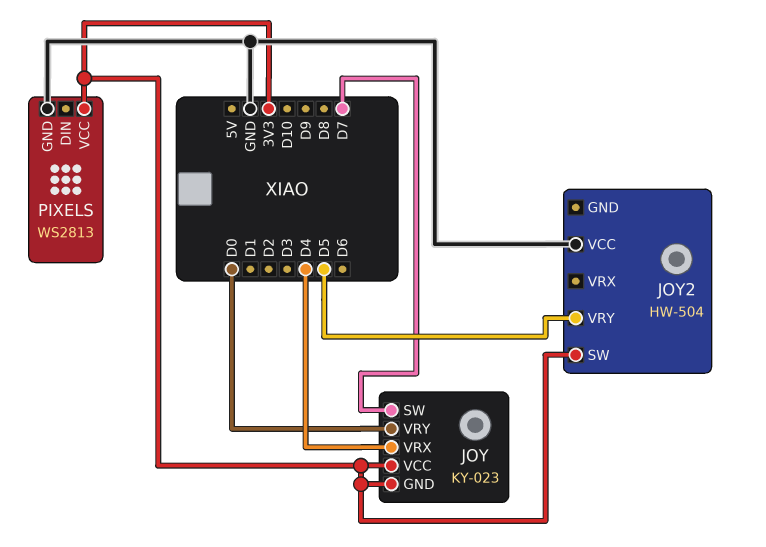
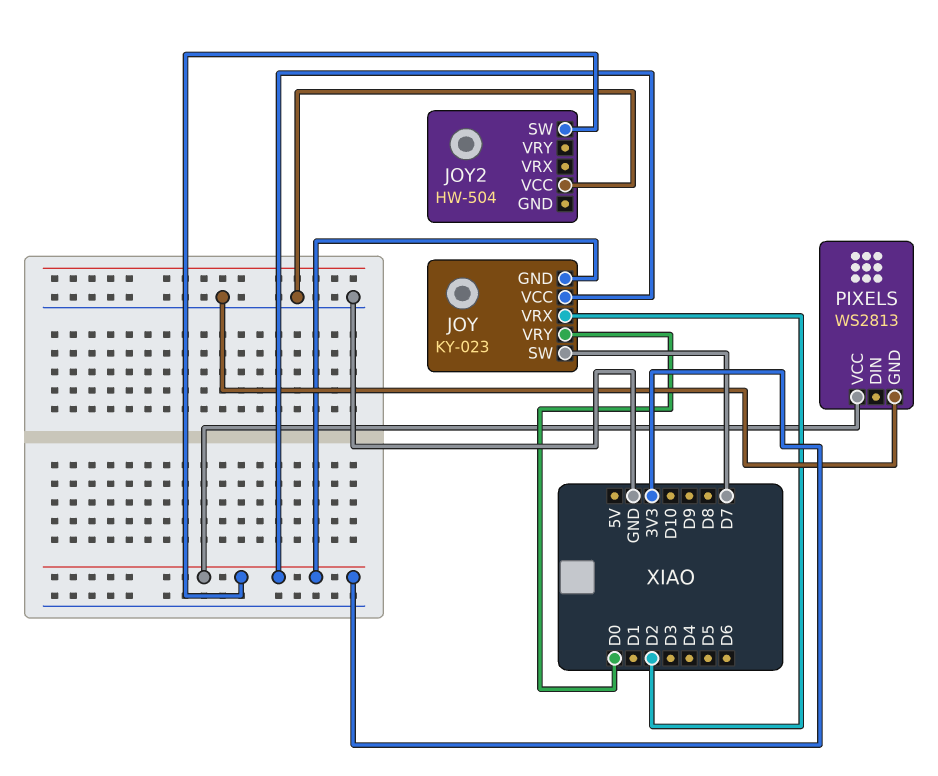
JOY pin VRX: D4 -> D2
JOY2 pin VRY: D5 -> none

